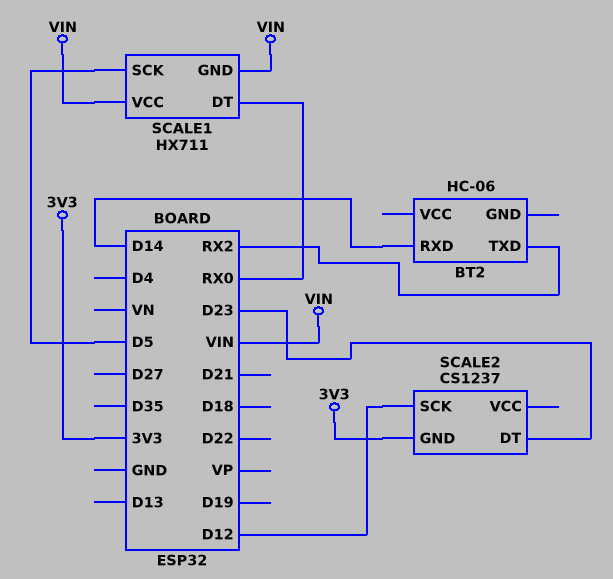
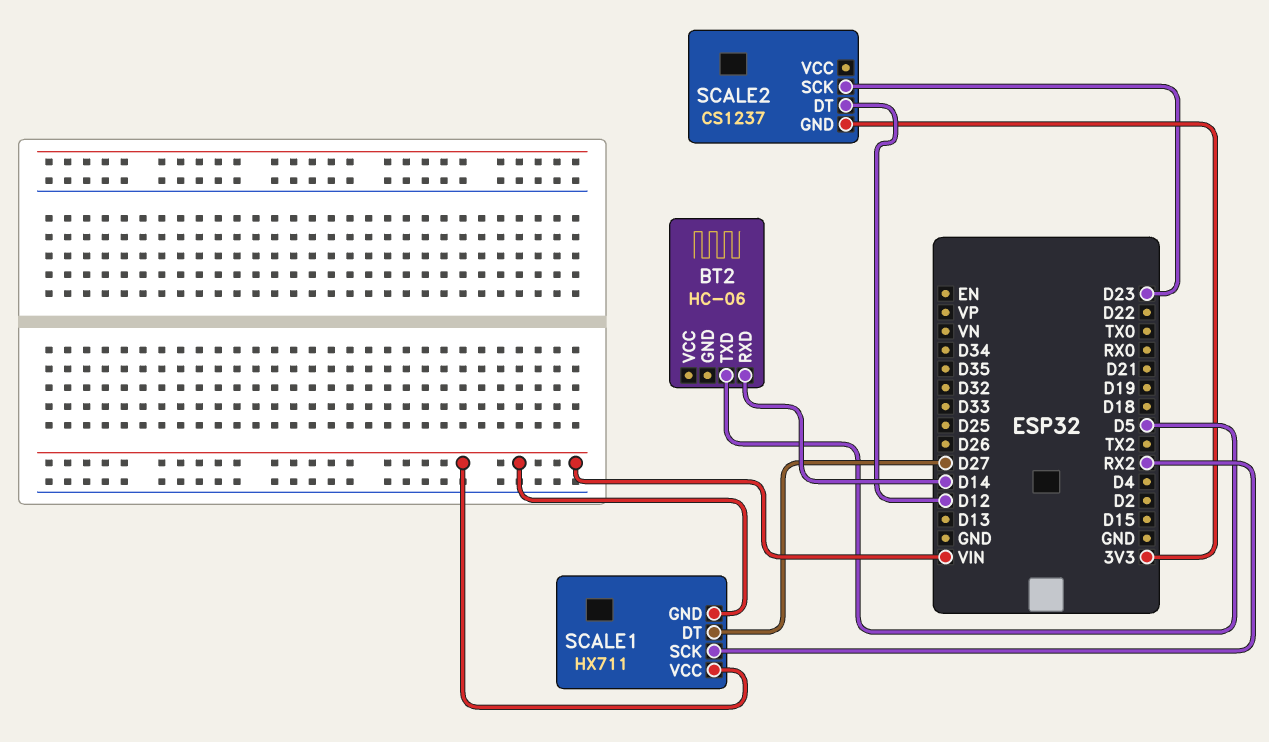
BT2 pin TXD: RX2 -> D5
SCALE1 pin DT: RX0 -> D27
SCALE1 pin SCK: D5 -> RX2
SCALE2 pin DT: D23 -> D12
SCALE2 pin SCK: D12 -> D23

